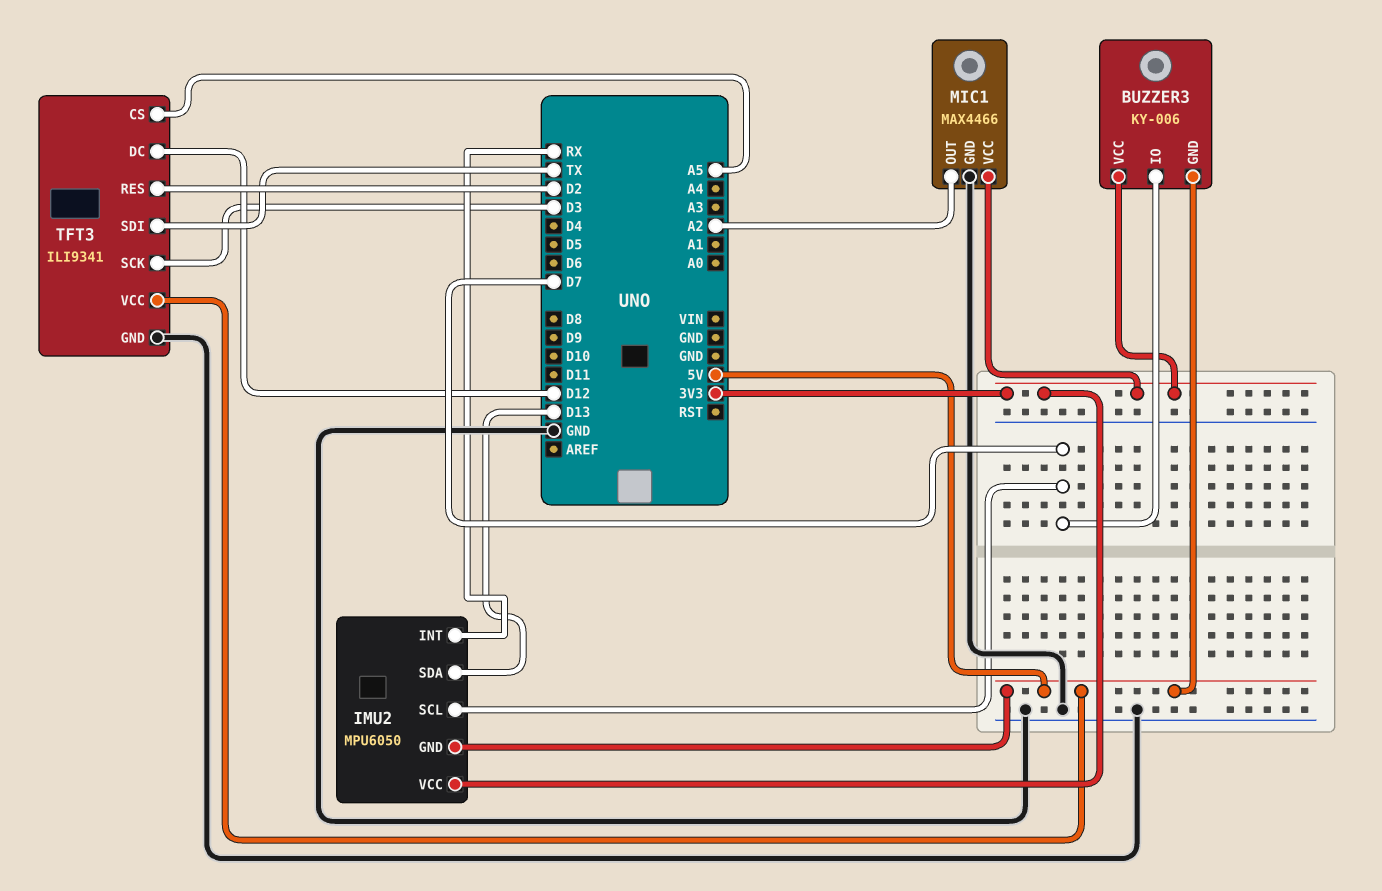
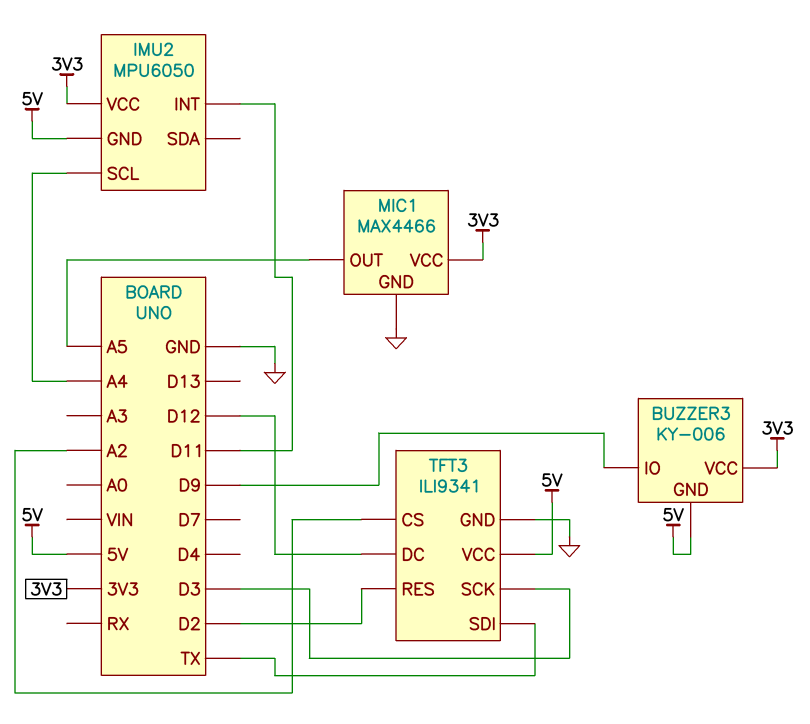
BUZZER3 pin IO: D7 -> D9
IMU2 pin INT: RX -> D11
IMU2 pin SCL: D7 -> A4
IMU2 pin SDA: D13 -> none
MIC1 pin OUT: A2 -> A5
TFT3 pin CS: A5 -> A2

